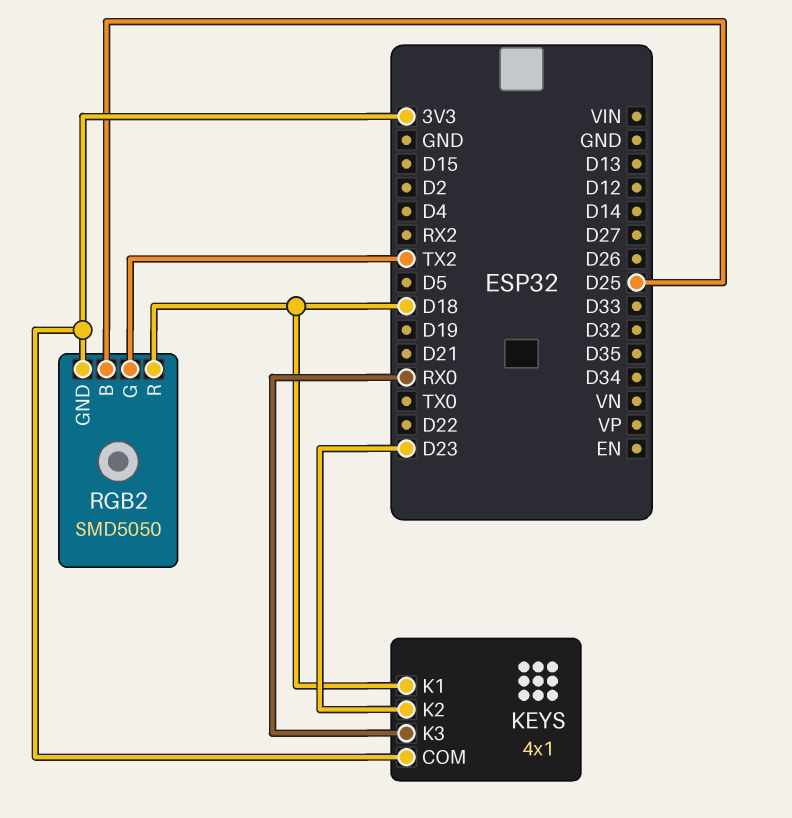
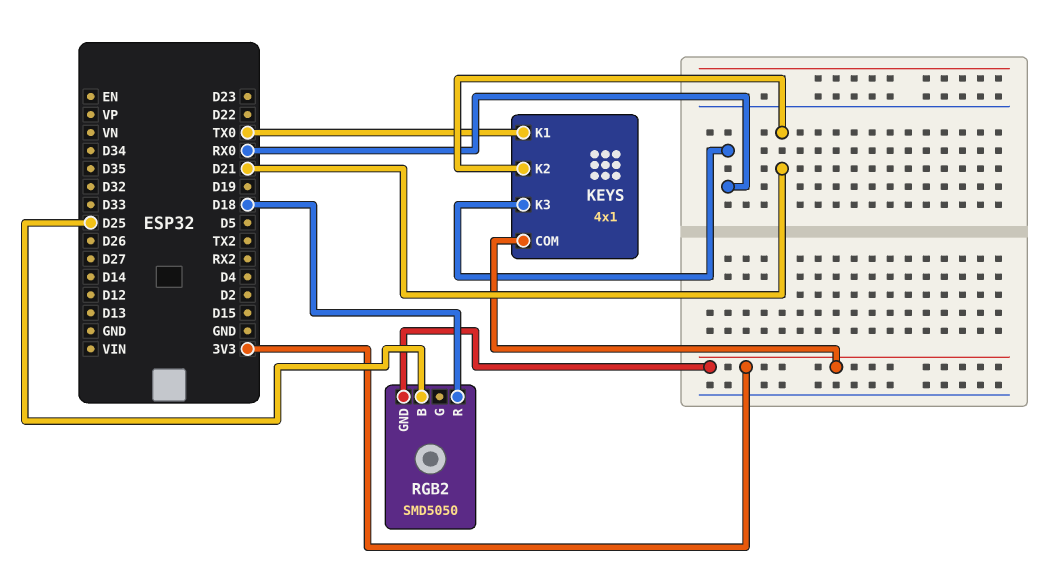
KEYS pin K1: D18 -> TX0
KEYS pin K2: D23 -> D21
RGB2 pin G: TX2 -> none

